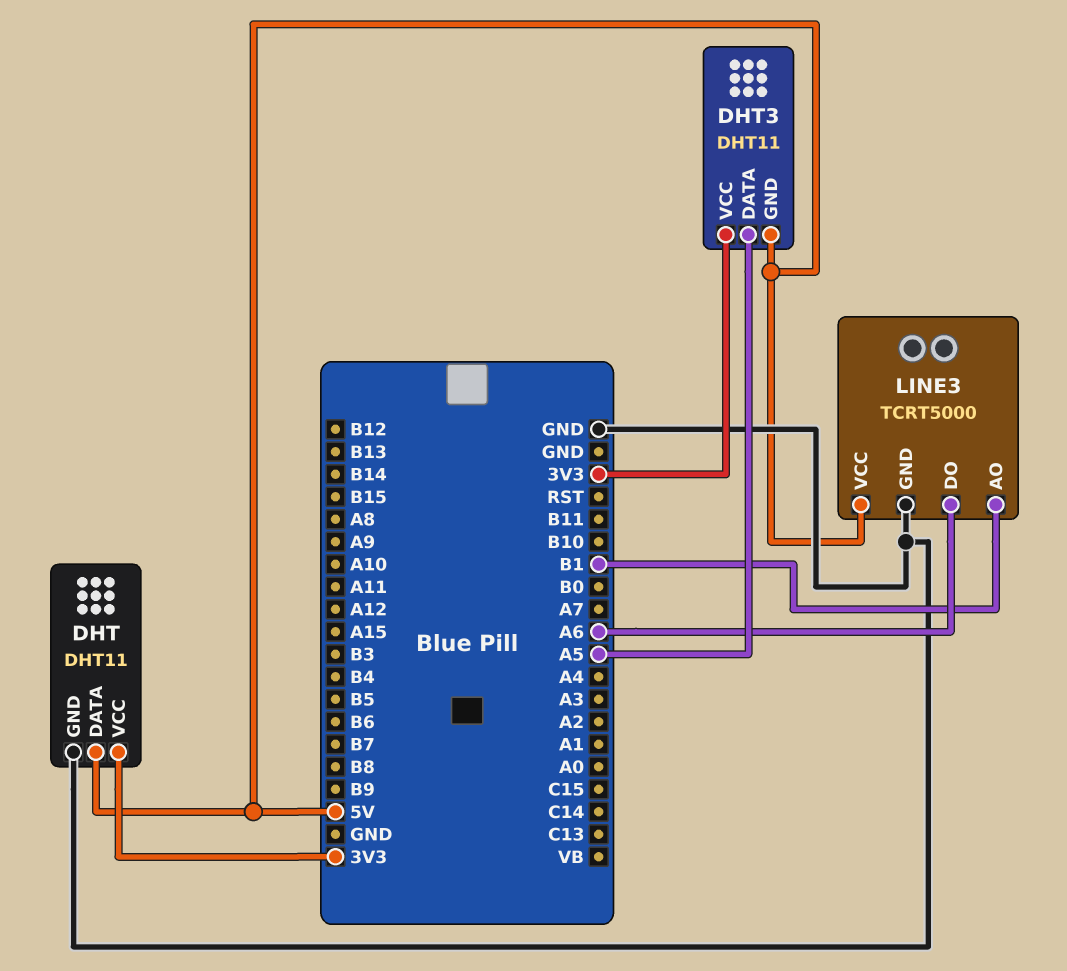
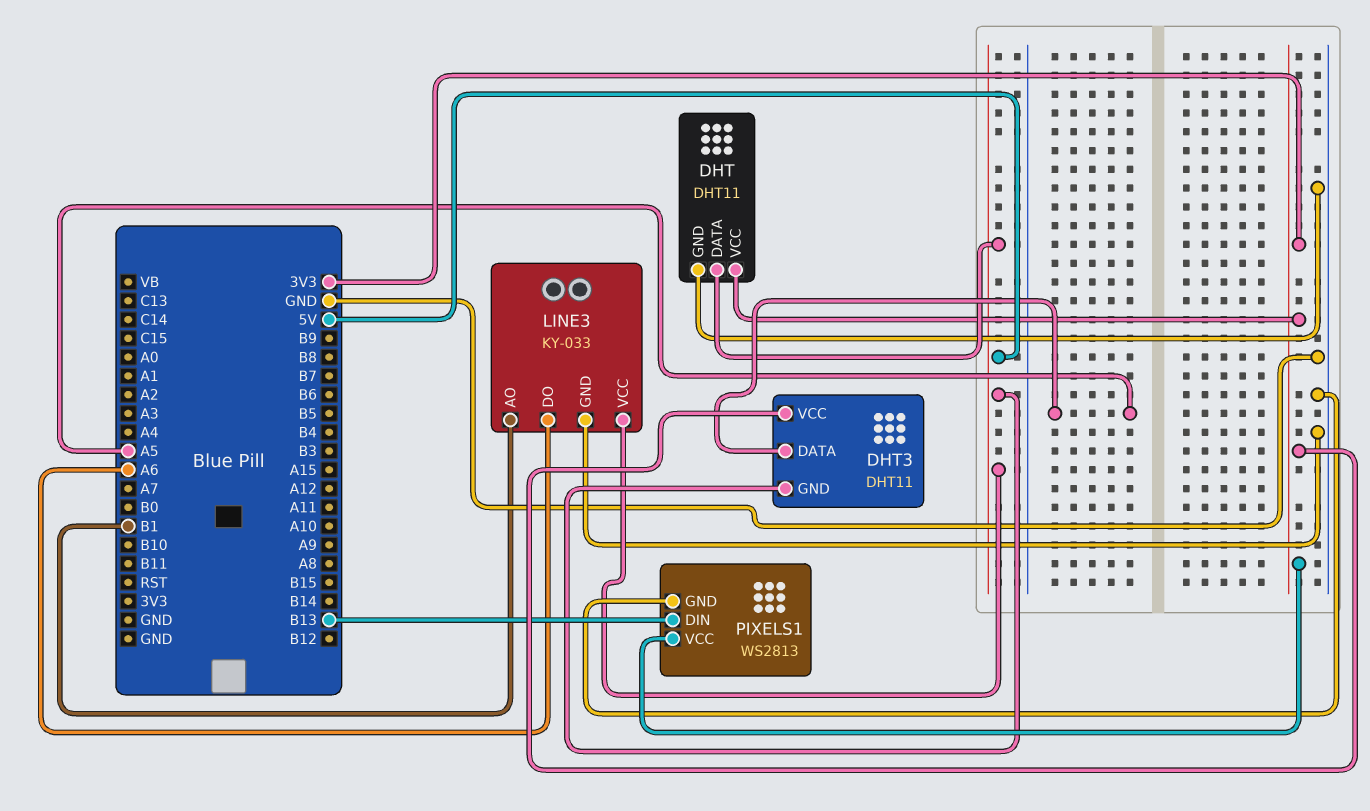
LINE3: TCRT5000 -> KY-033
PIXELS1: none -> WS2813
PIXELS1 pin DIN: none -> B13
PIXELS1 pin GND: none -> GND
PIXELS1 pin VCC: none -> 3V3

